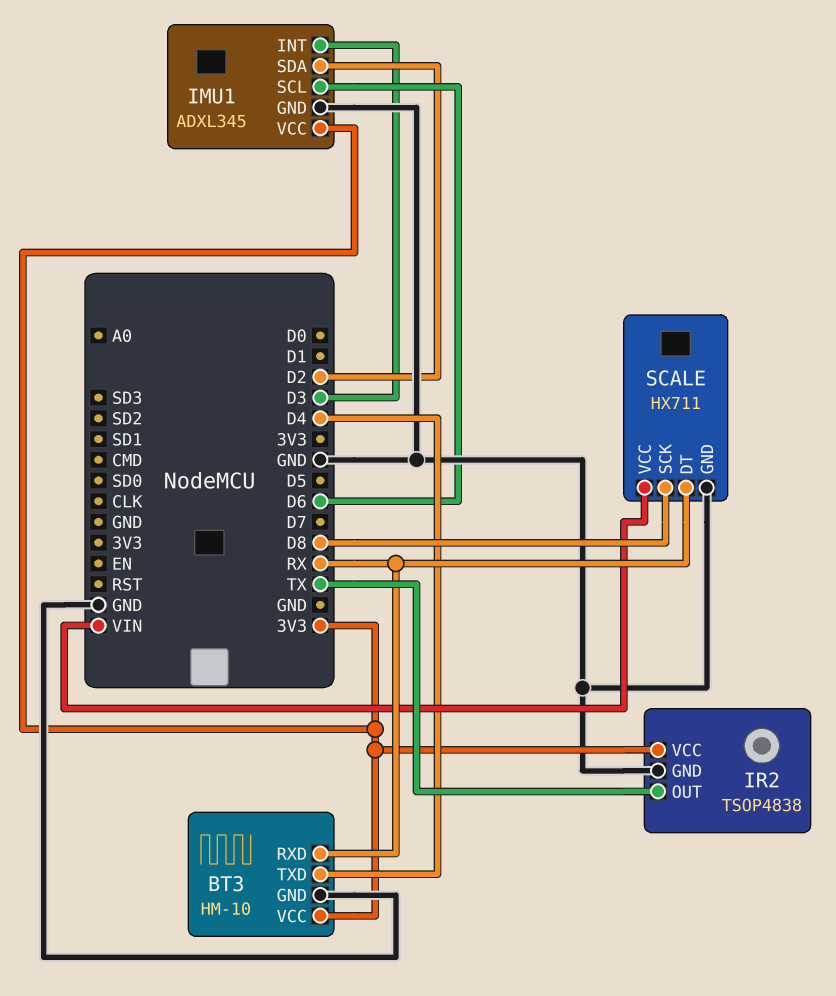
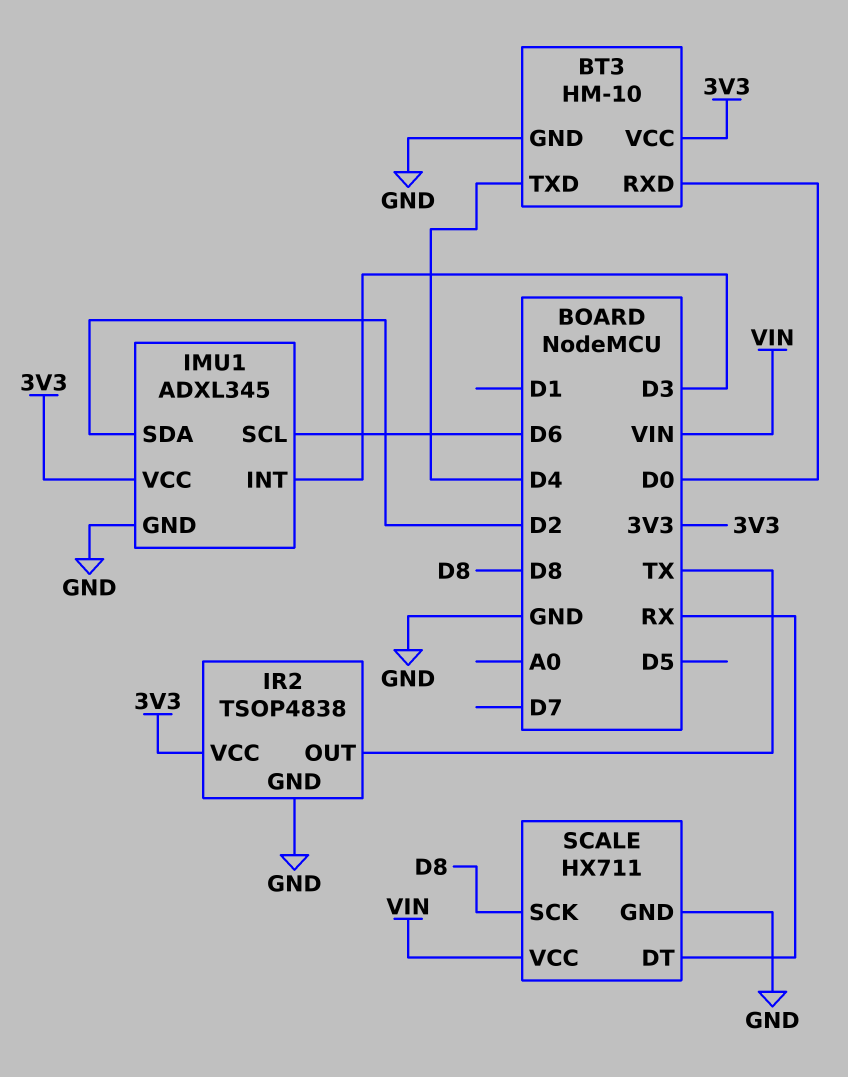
BT3 pin RXD: RX -> D0

